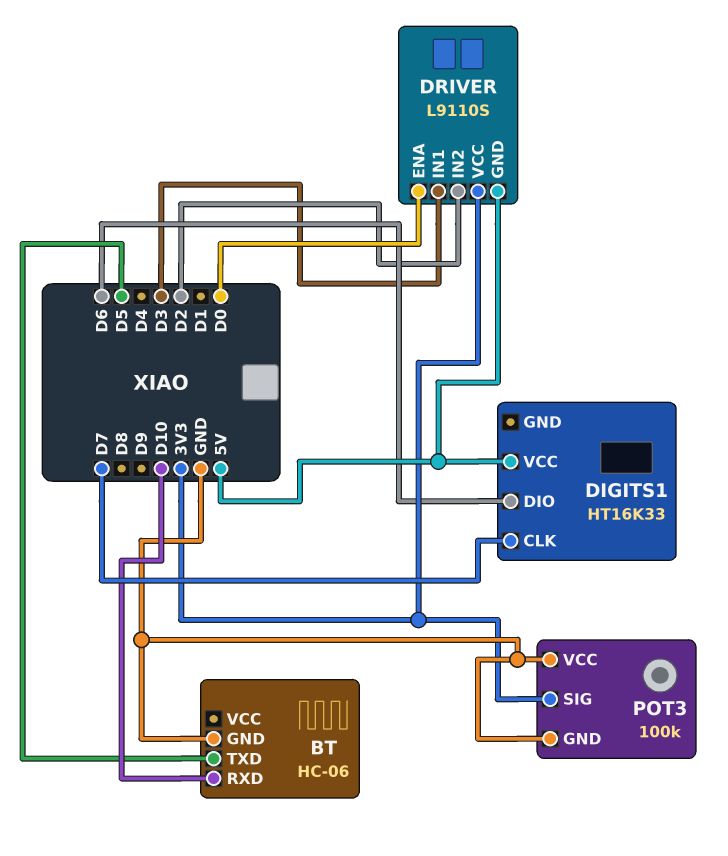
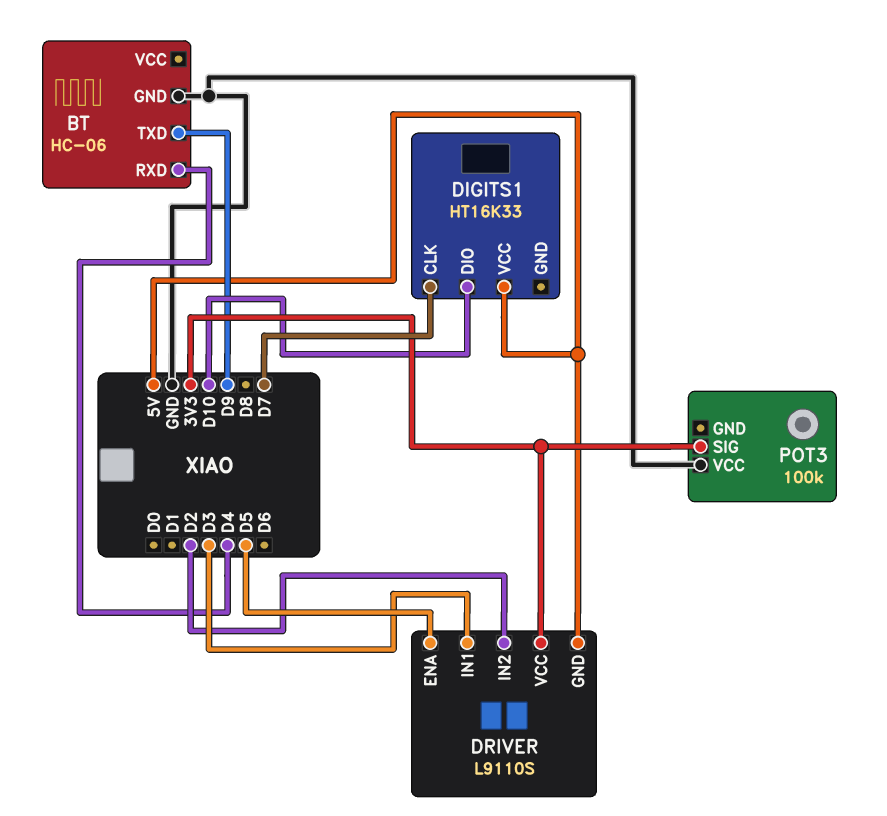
BT pin RXD: D10 -> D4
BT pin TXD: D5 -> D9
DIGITS1 pin DIO: D6 -> D10
DRIVER pin ENA: D0 -> D5
POT3 pin GND: GND -> none

